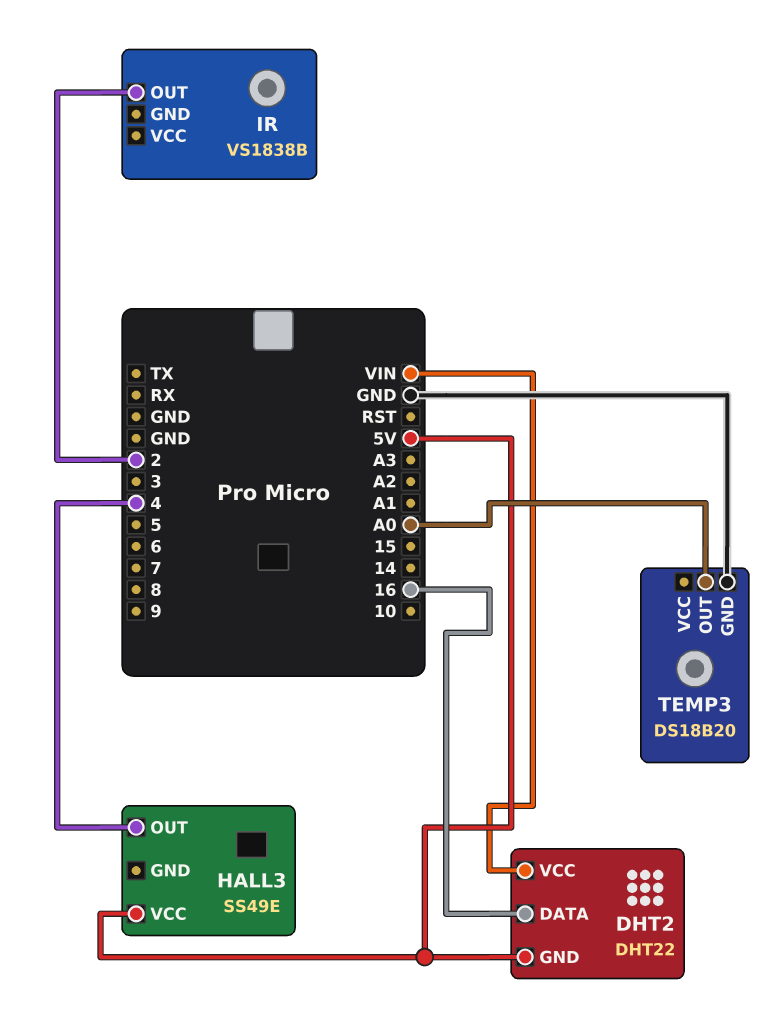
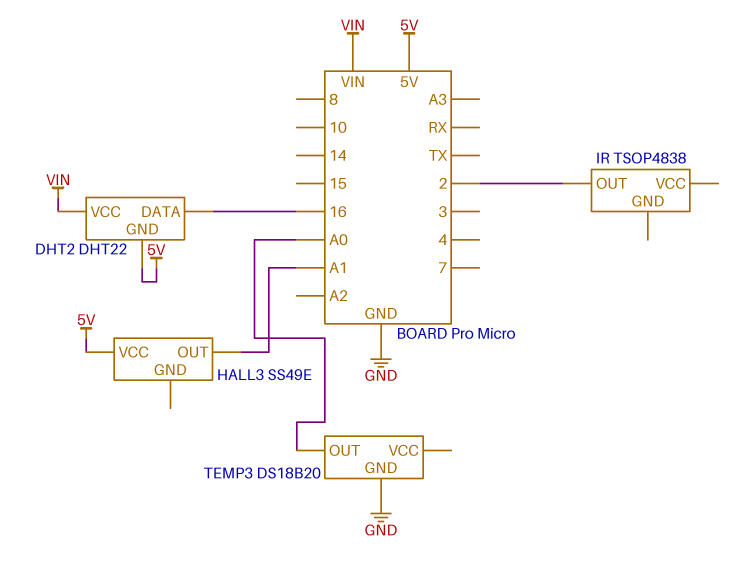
HALL3 pin OUT: 4 -> A1
IR: VS1838B -> TSOP4838

